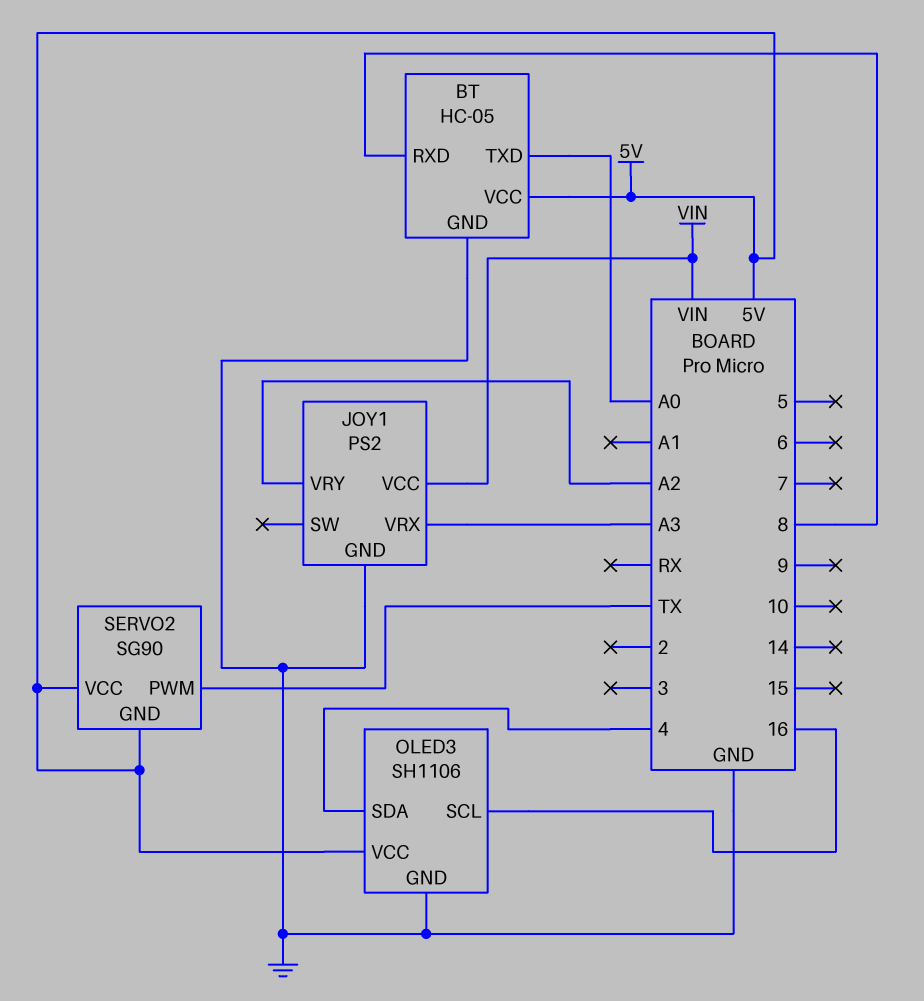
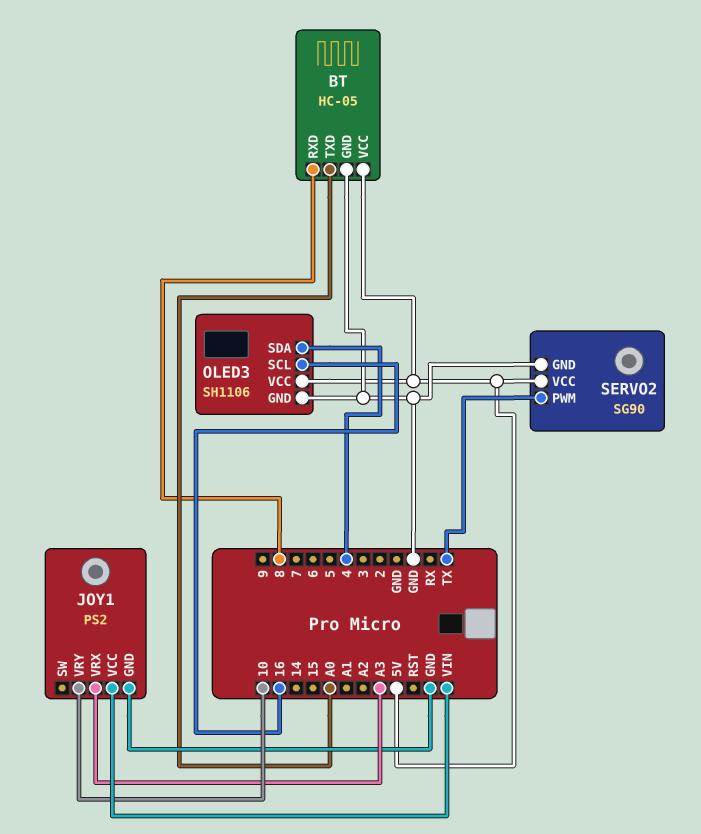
JOY1 pin VRY: A2 -> 10
SERVO2 pin GND: 5V -> GND

